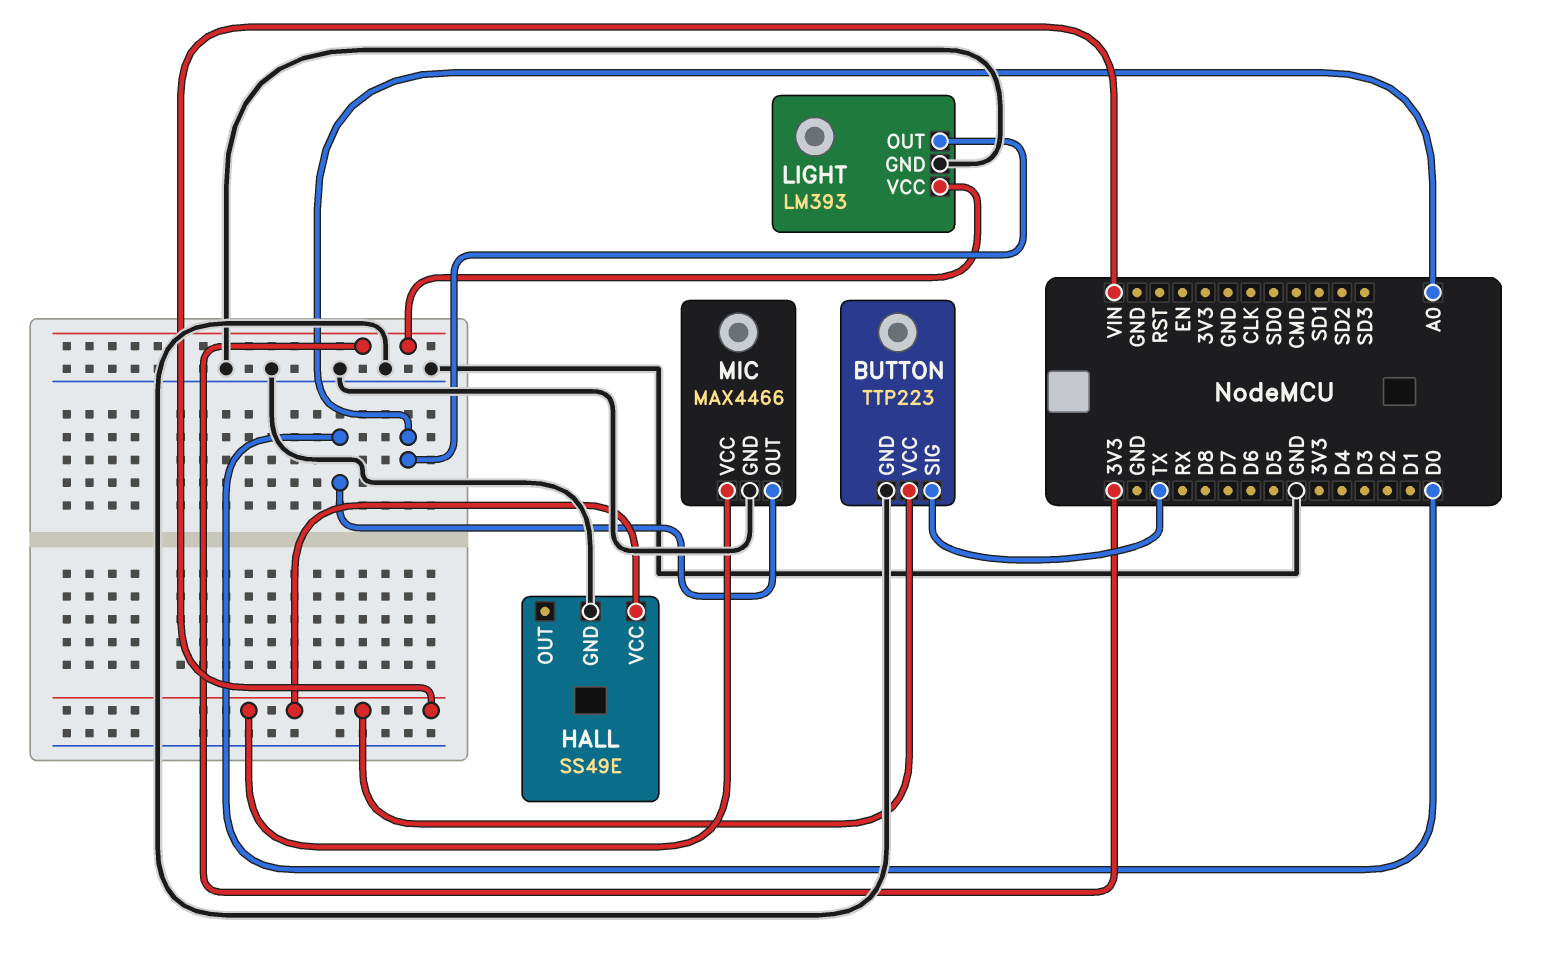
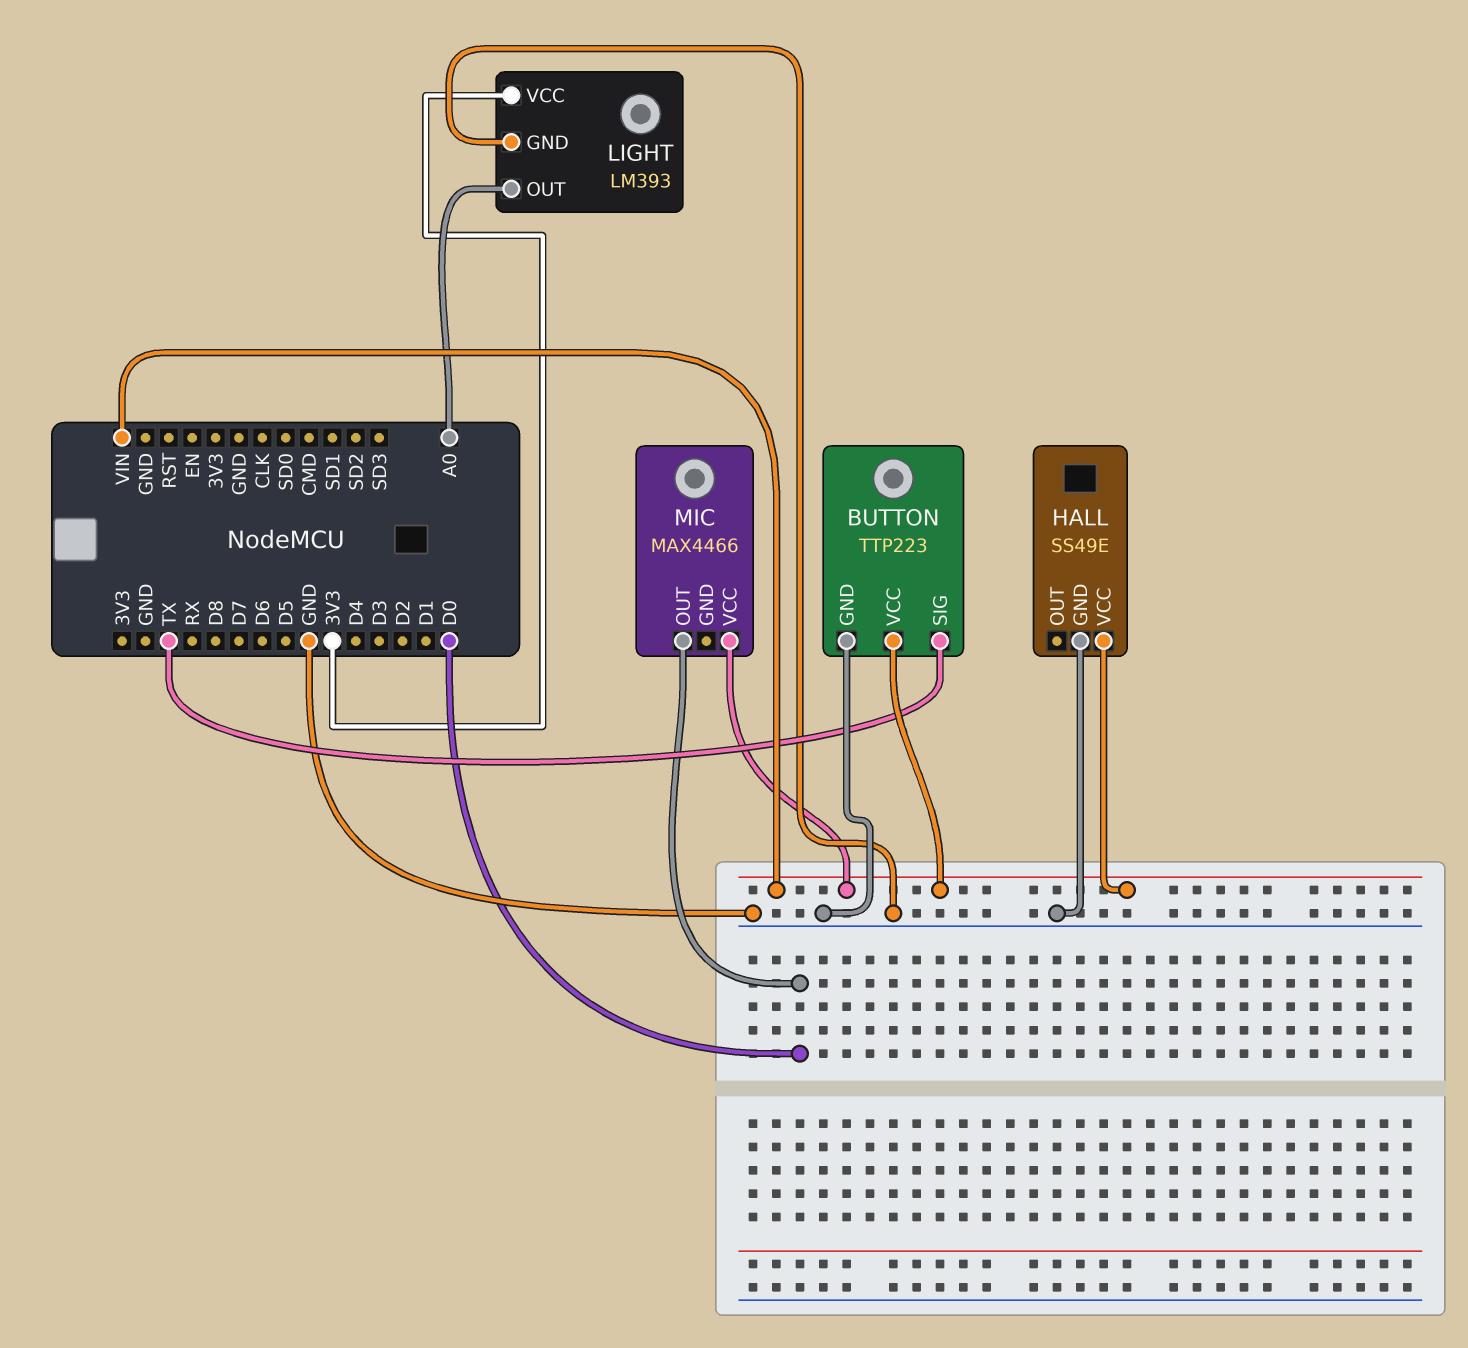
MIC pin GND: GND -> none

